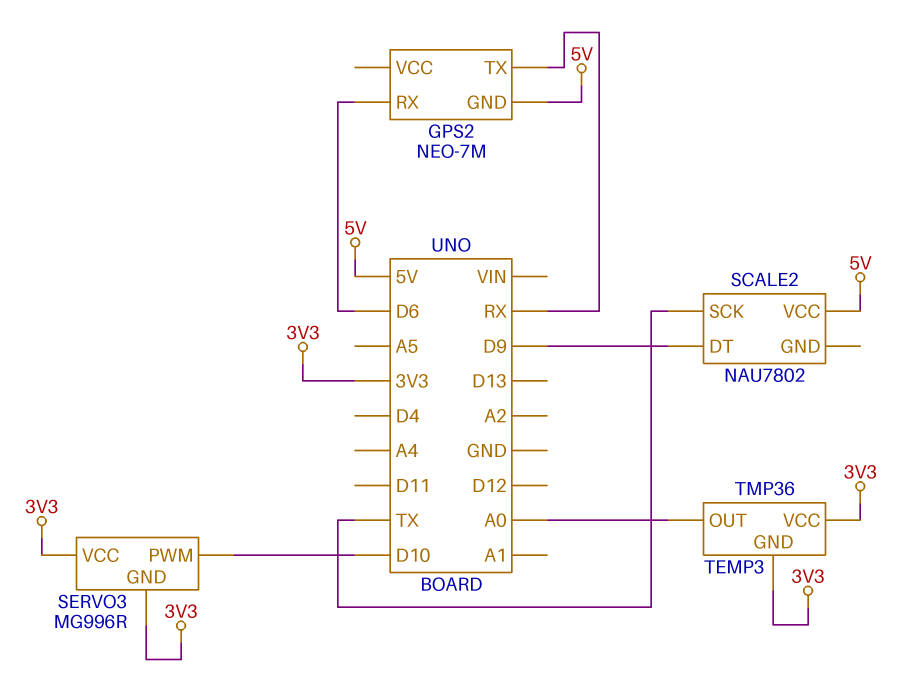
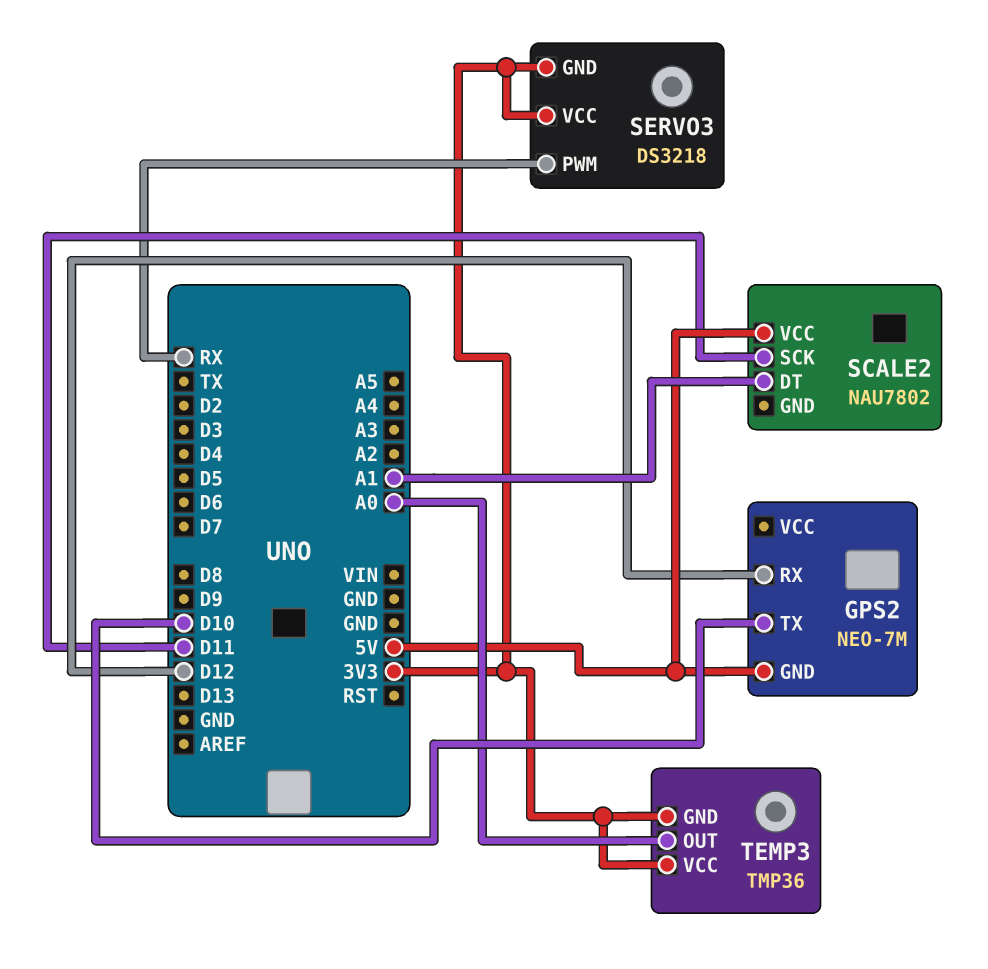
GPS2 pin RX: D6 -> D12
GPS2 pin TX: RX -> D10
SCALE2 pin DT: D9 -> A1
SCALE2 pin SCK: TX -> D11
SERVO3: MG996R -> DS3218
SERVO3 pin PWM: D10 -> RX

